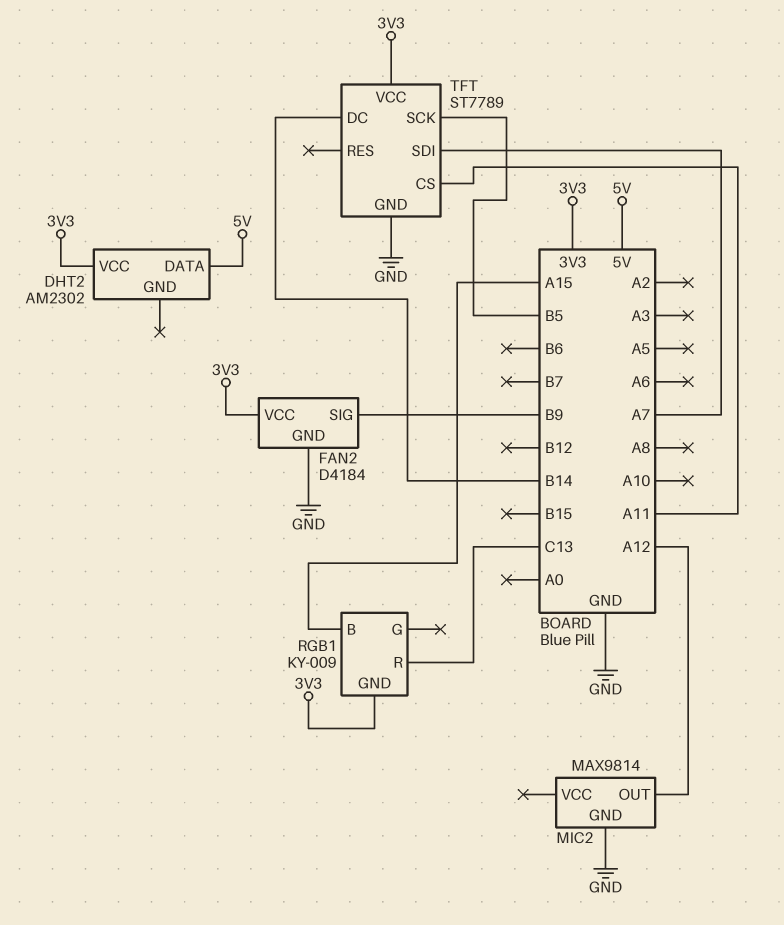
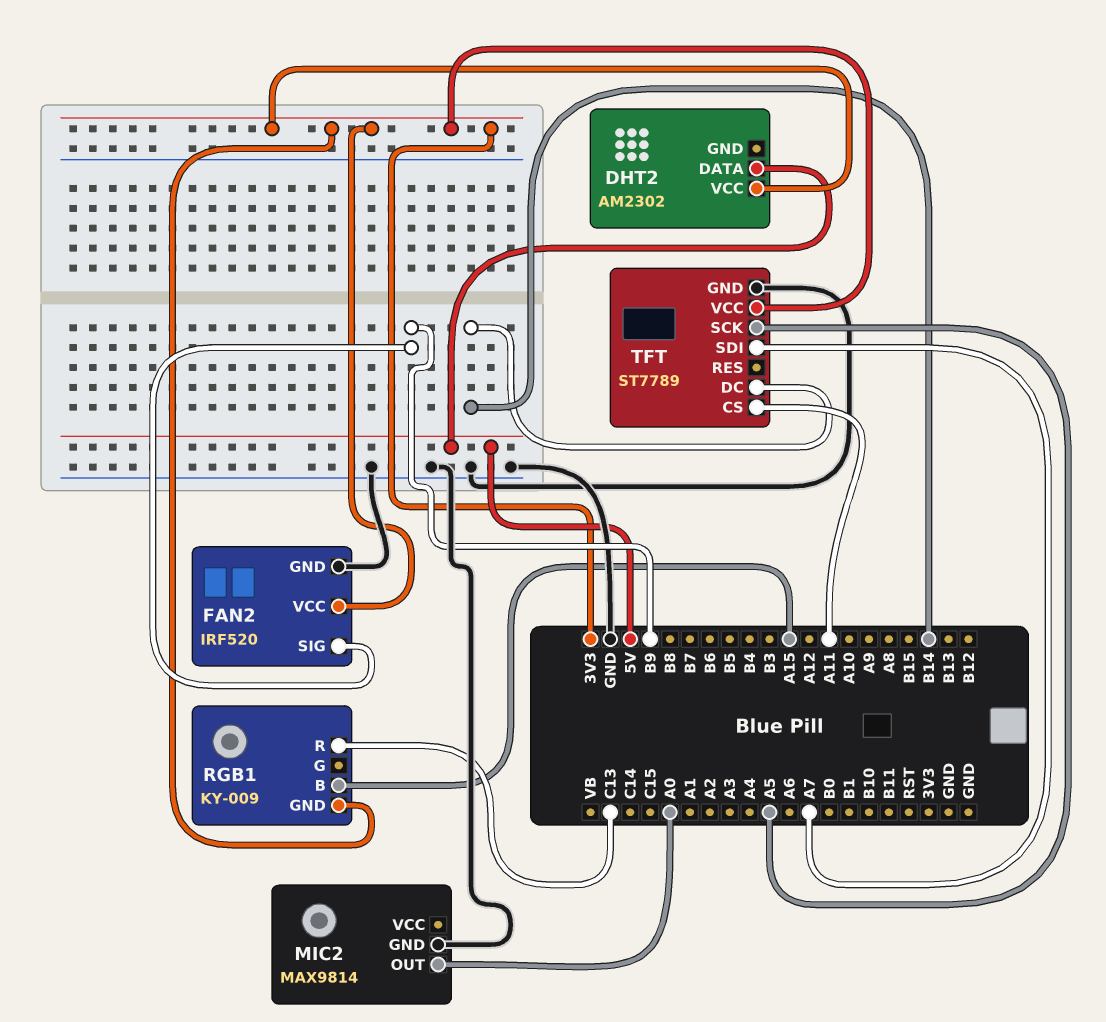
FAN2: D4184 -> IRF520
MIC2 pin OUT: A12 -> A0
TFT pin SCK: B5 -> A5

